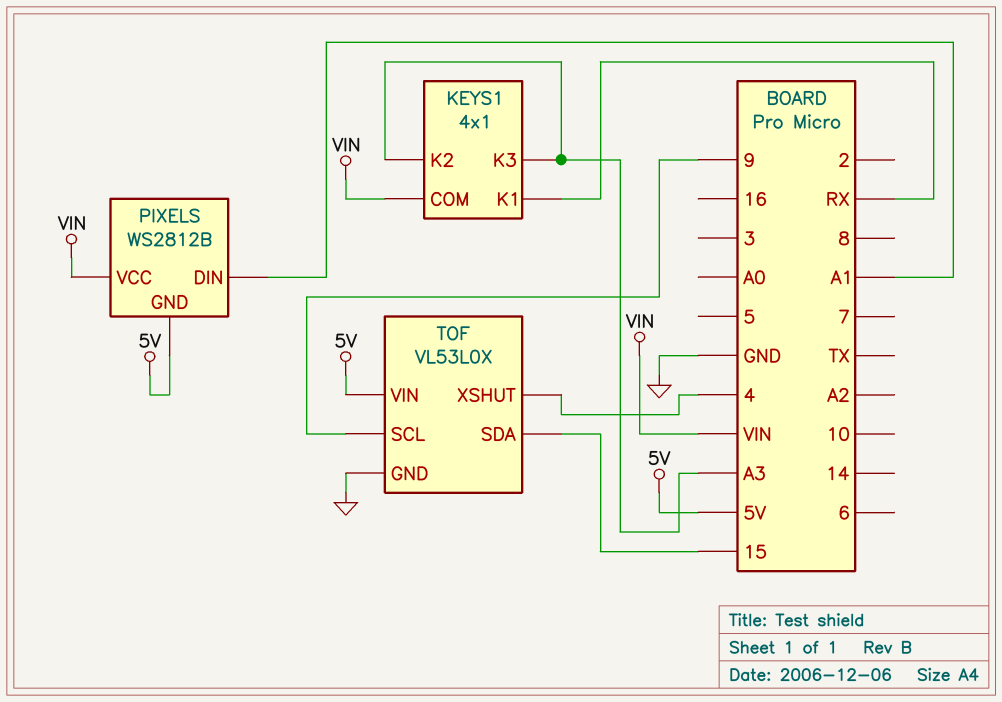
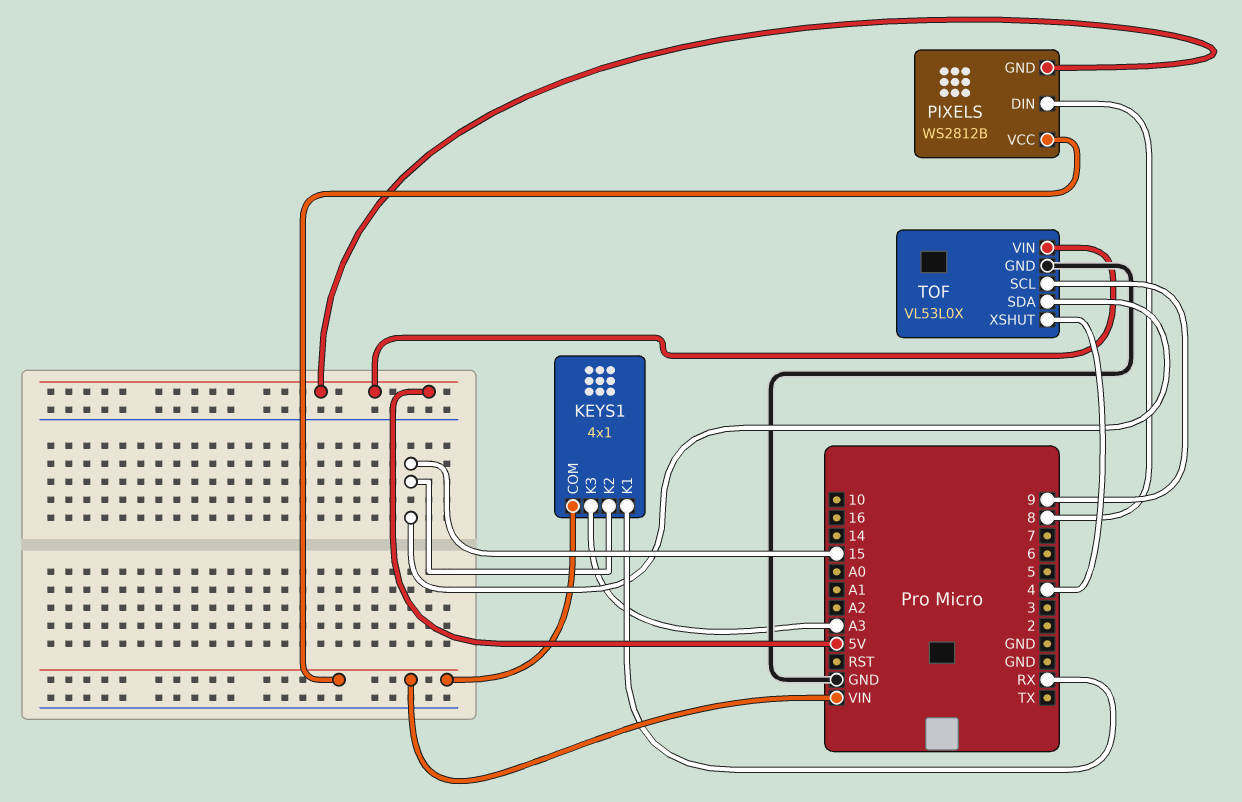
KEYS1 pin K2: A3 -> 15
PIXELS pin DIN: A1 -> 8

